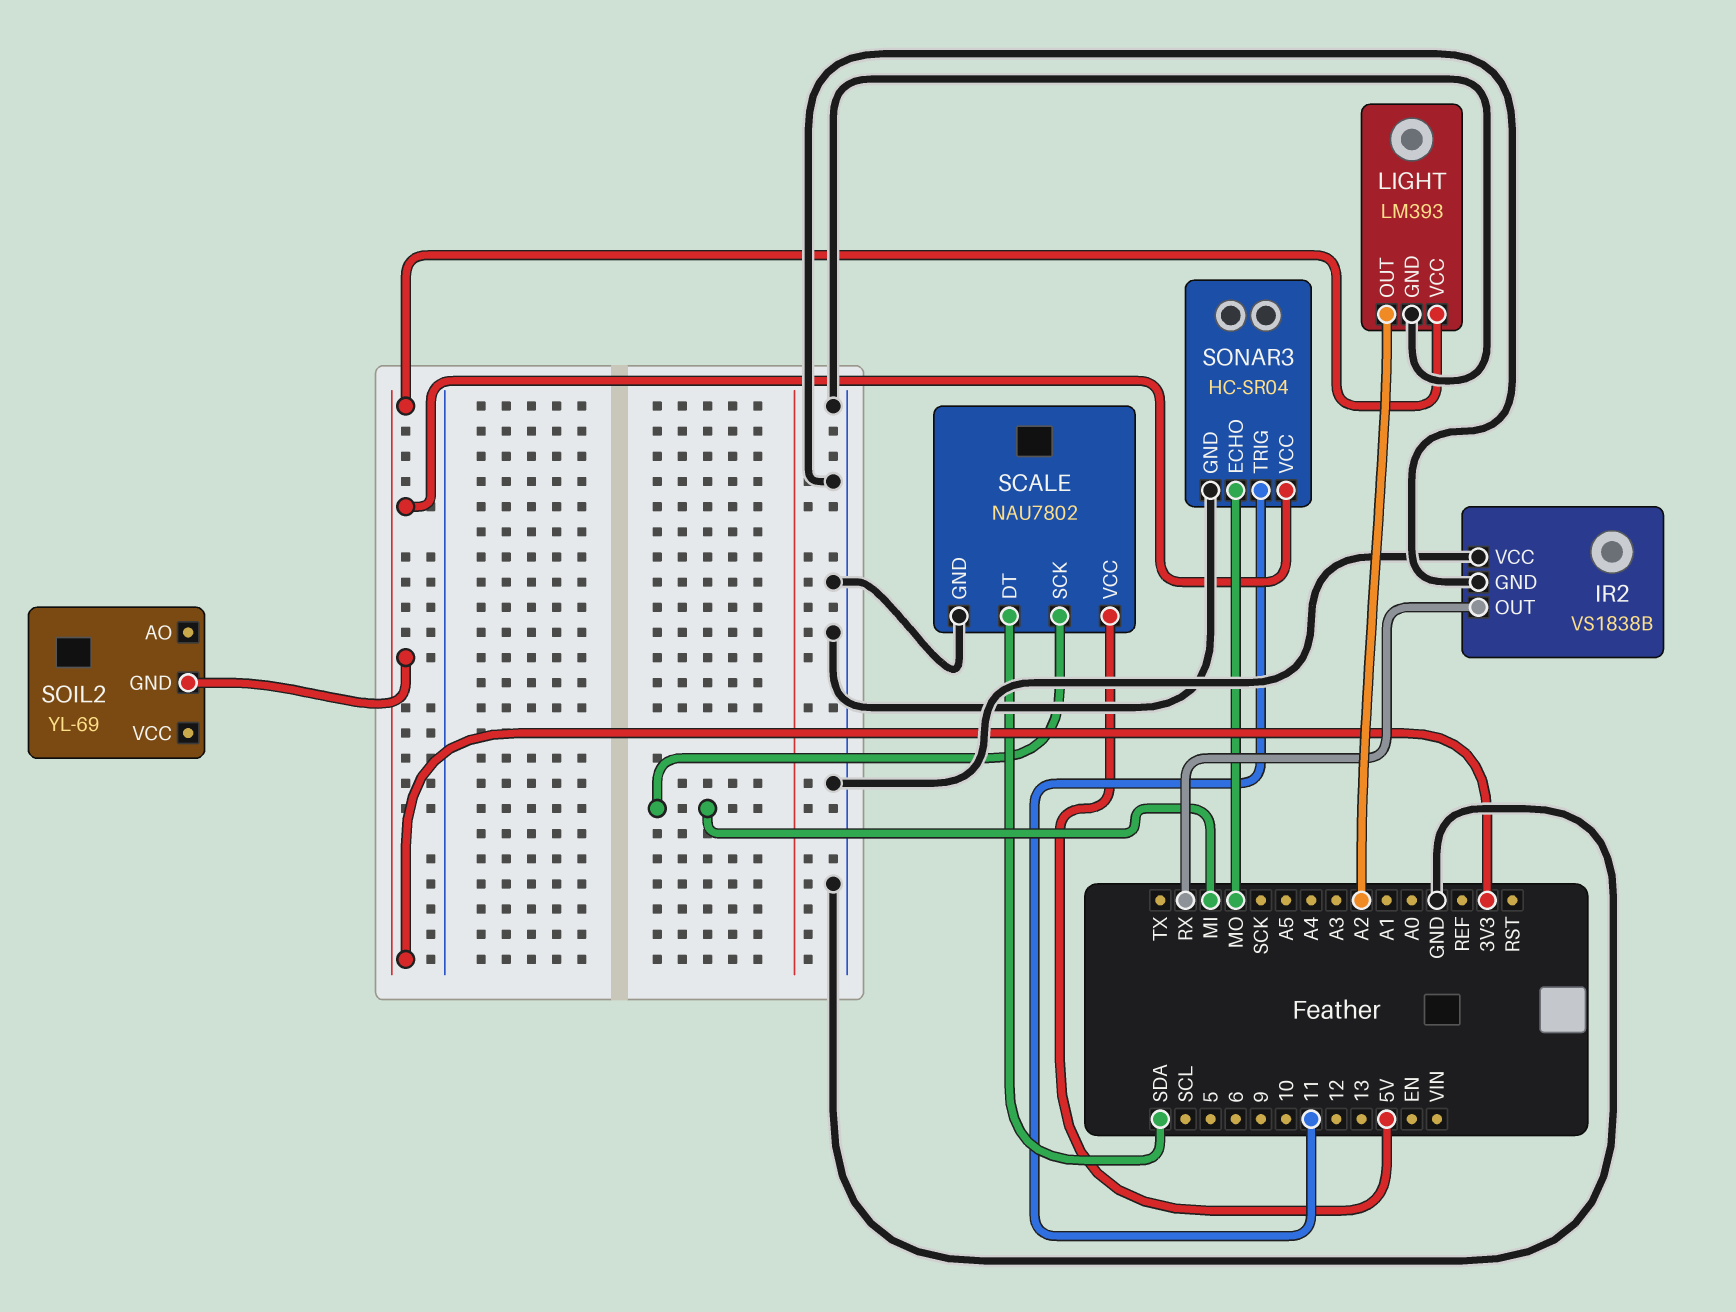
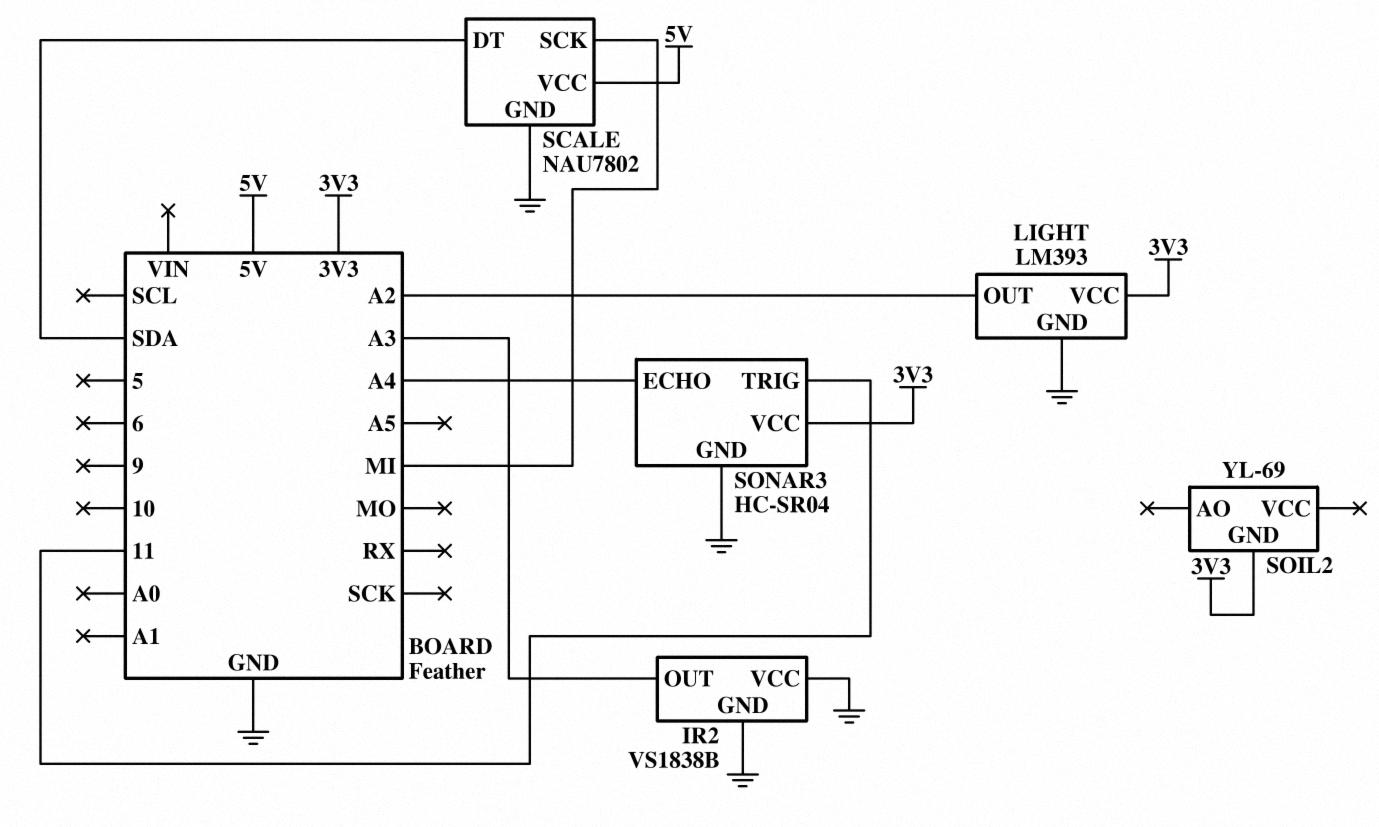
IR2 pin OUT: RX -> A3
SONAR3 pin ECHO: MO -> A4

